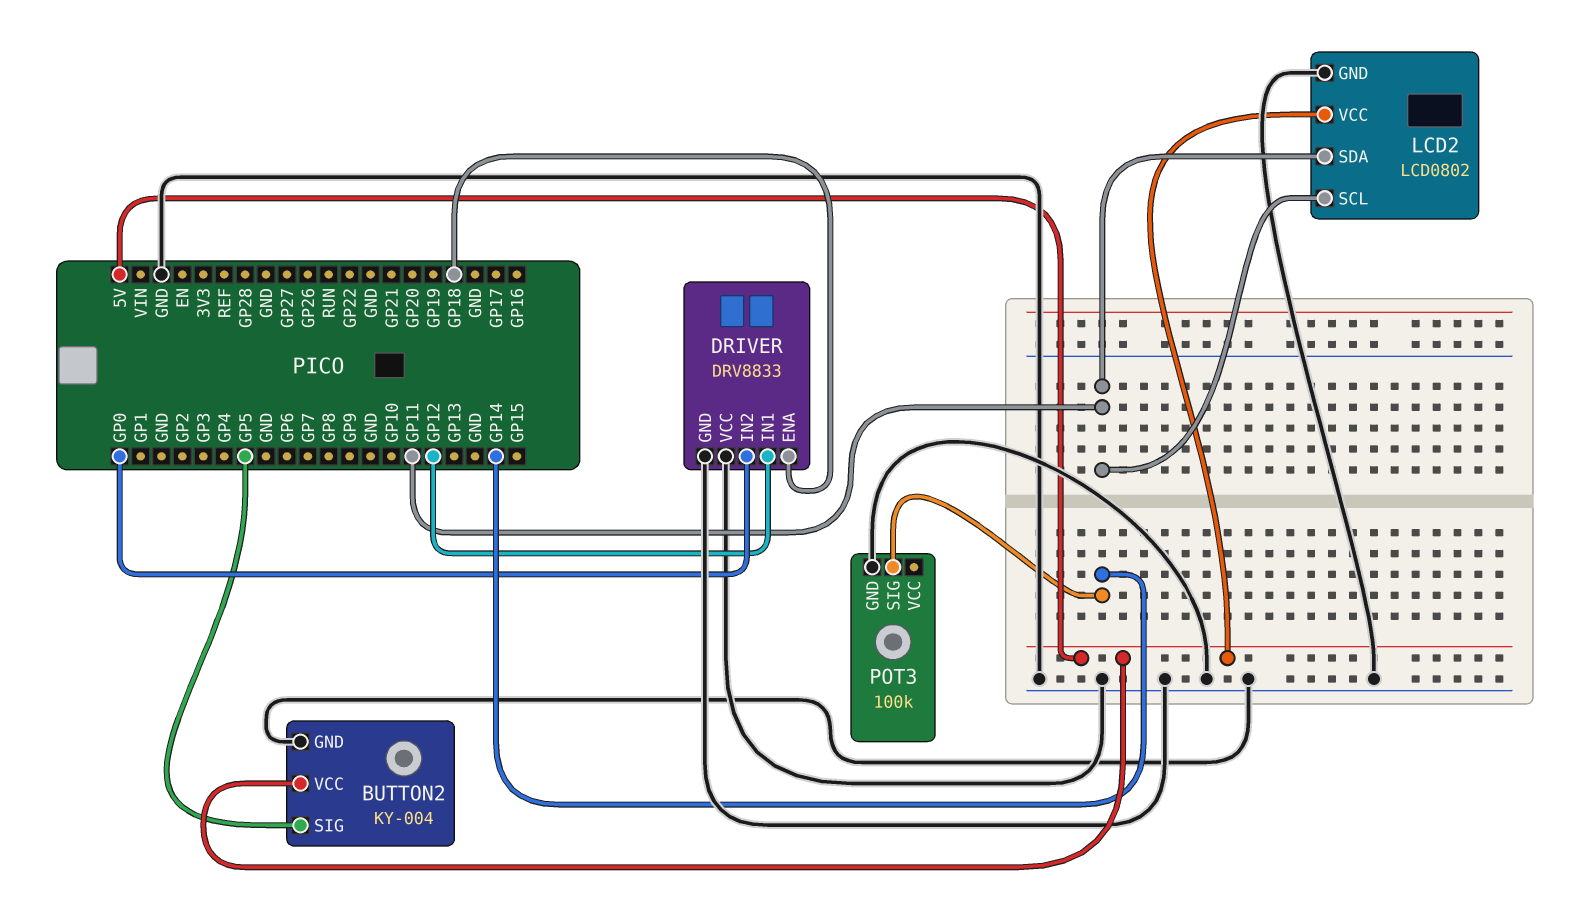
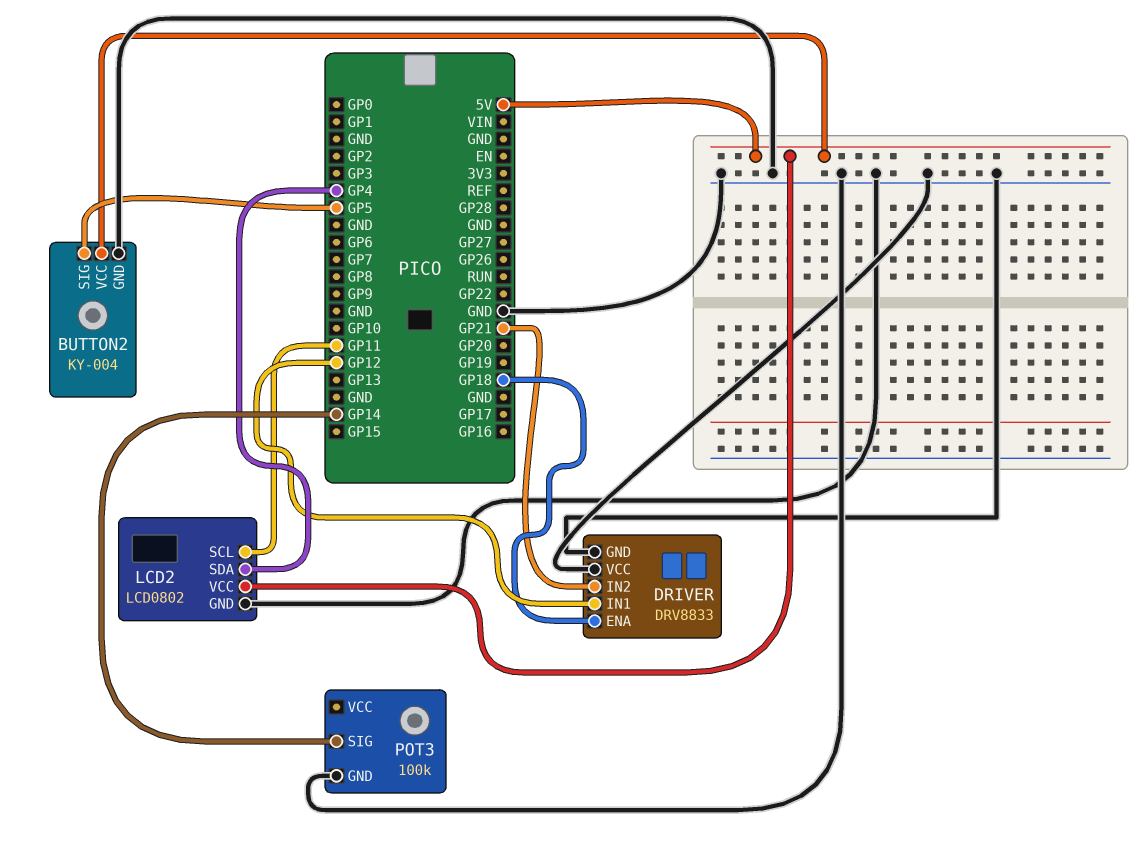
DRIVER pin IN2: GP0 -> GP21
LCD2 pin SDA: GP11 -> GP4

